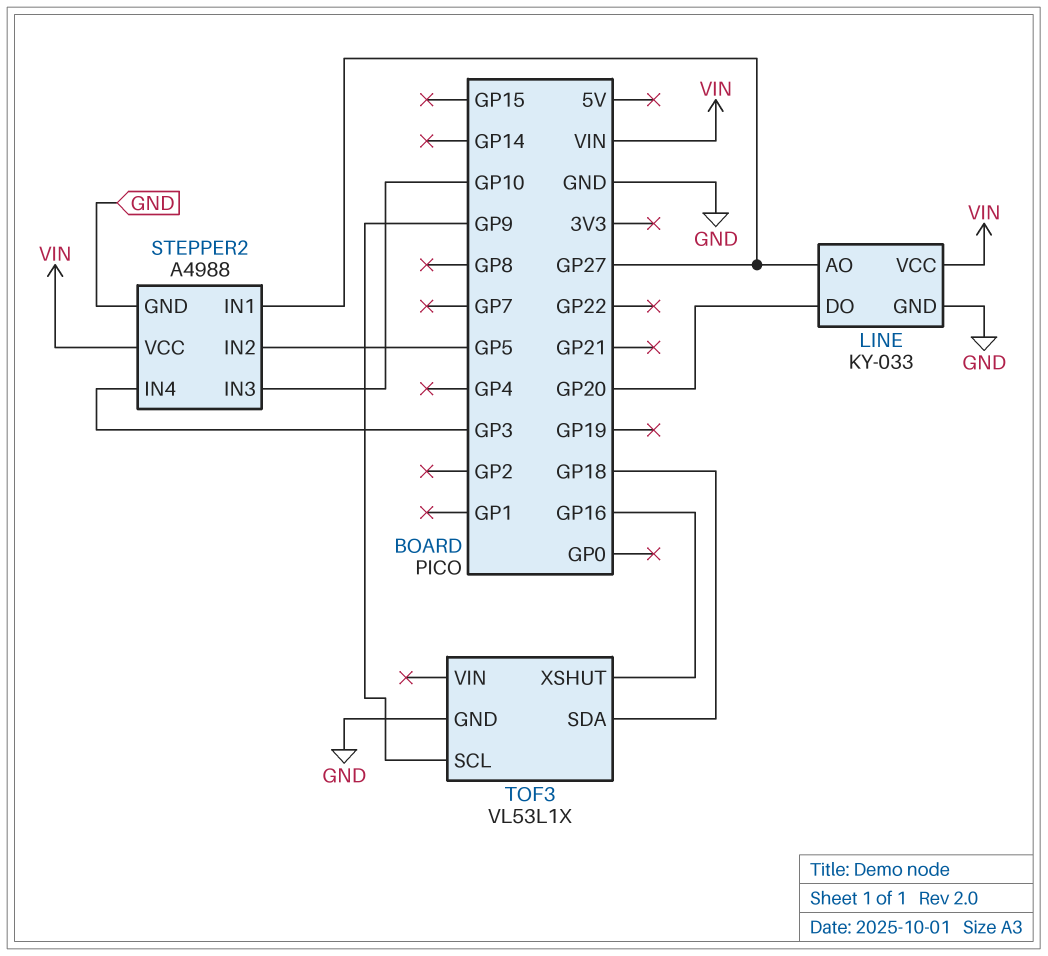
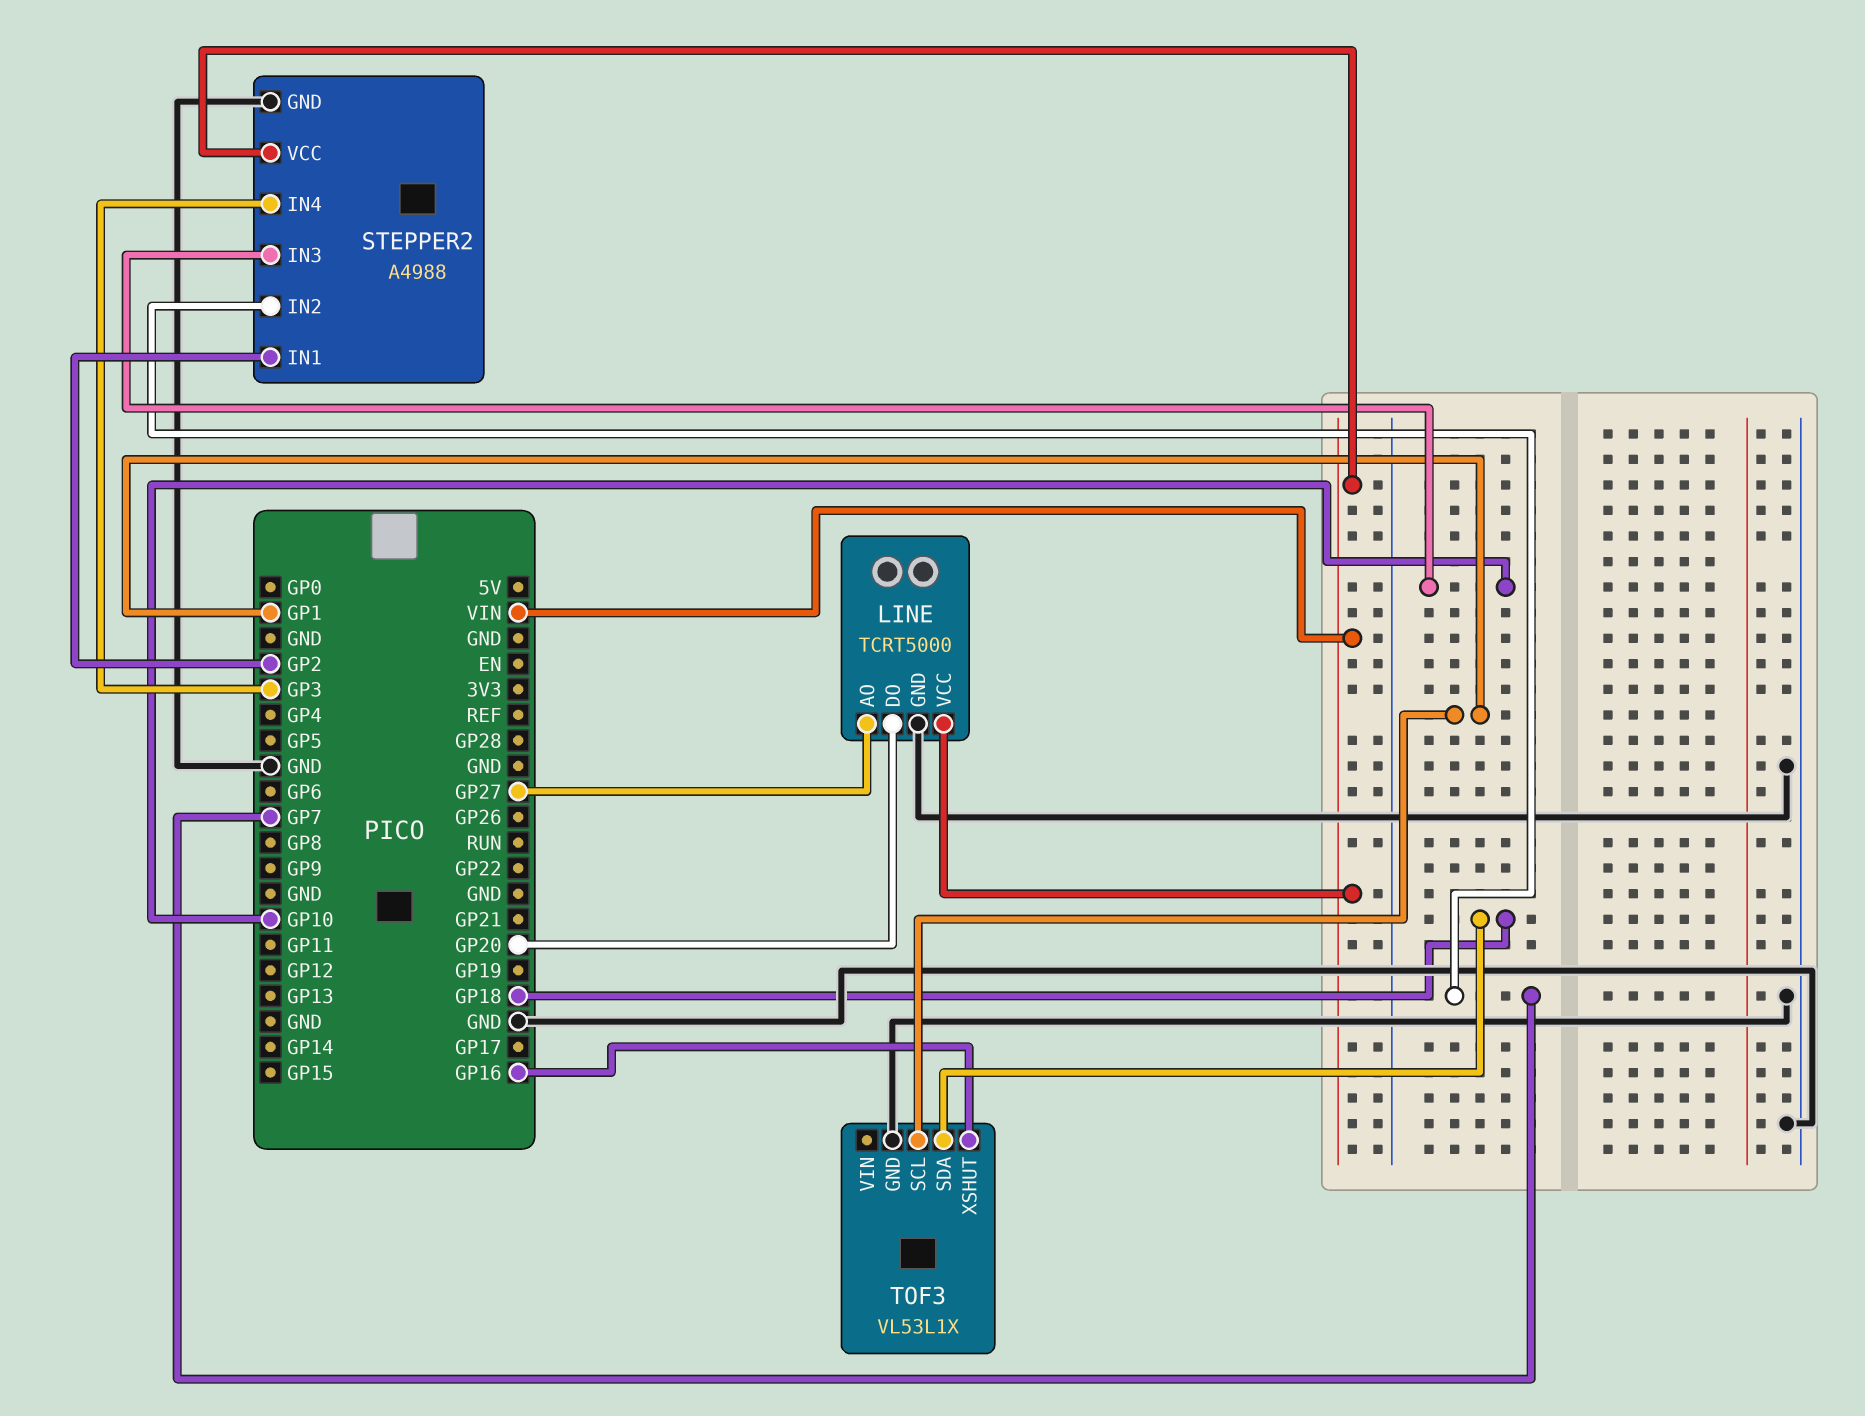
LINE: KY-033 -> TCRT5000
STEPPER2 pin IN1: GP27 -> GP2
STEPPER2 pin IN2: GP5 -> GP7
TOF3 pin SCL: GP9 -> GP1

